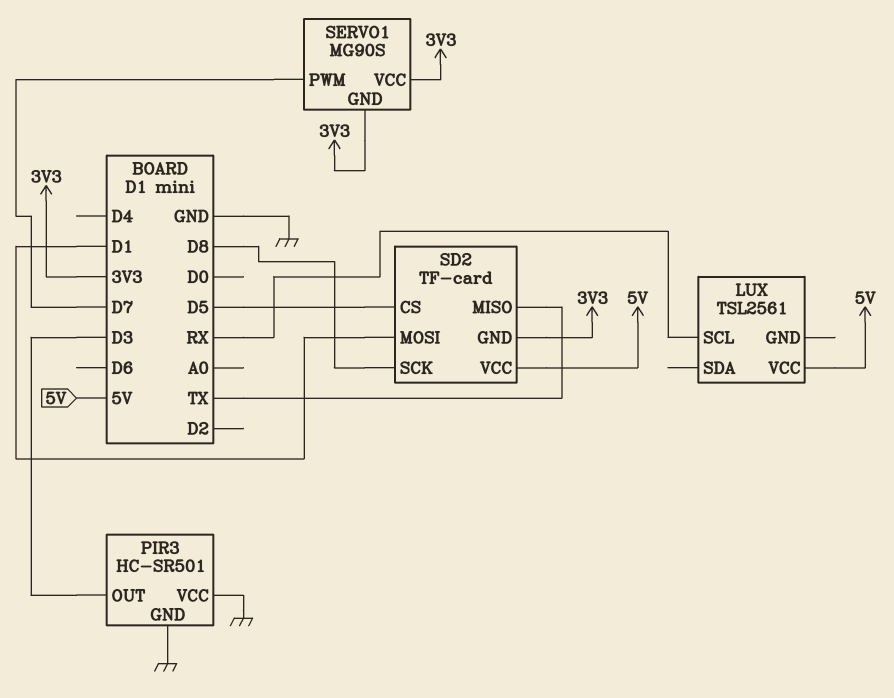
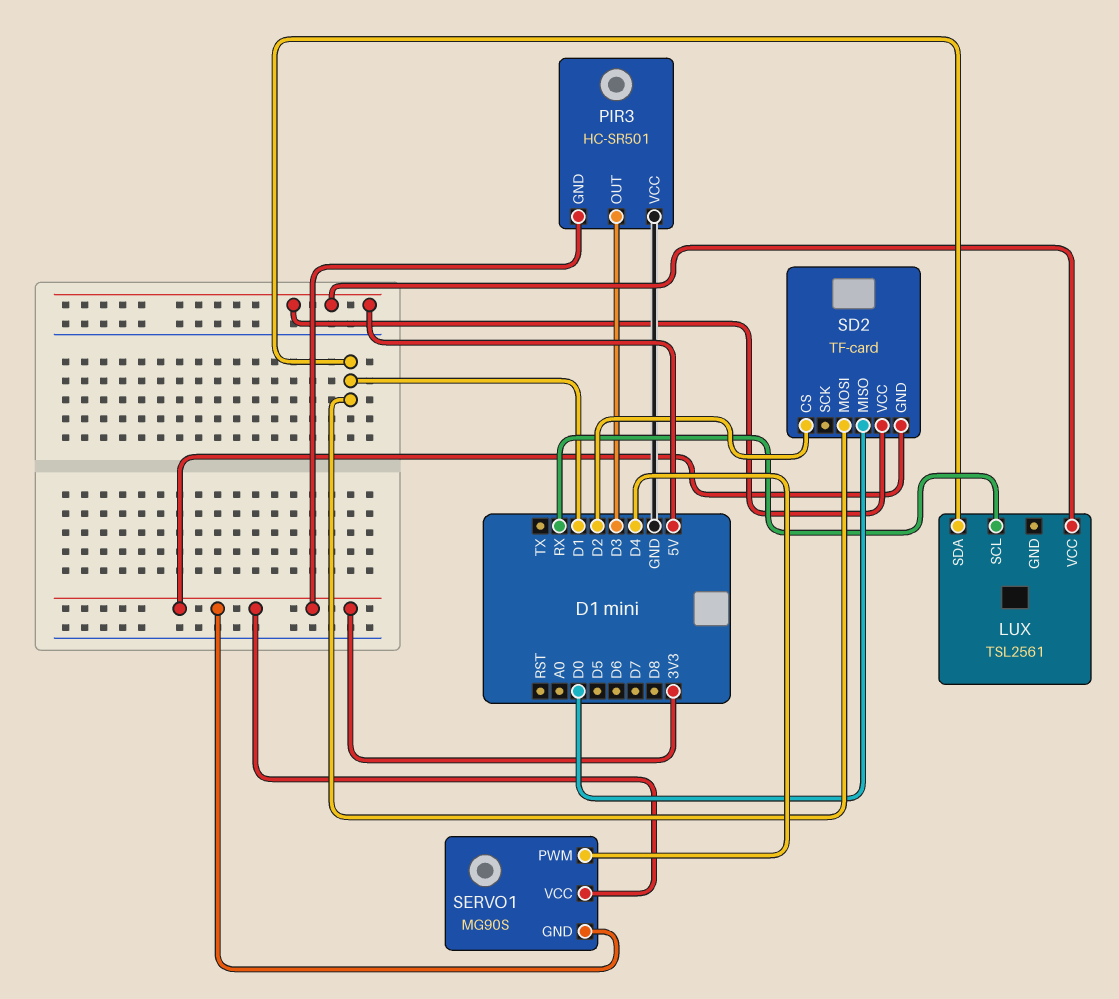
LUX pin SDA: none -> D1
PIR3 pin GND: GND -> 3V3
SD2 pin CS: D5 -> D2
SD2 pin MISO: TX -> D0
SD2 pin SCK: D8 -> none
SERVO1 pin PWM: D7 -> D4

